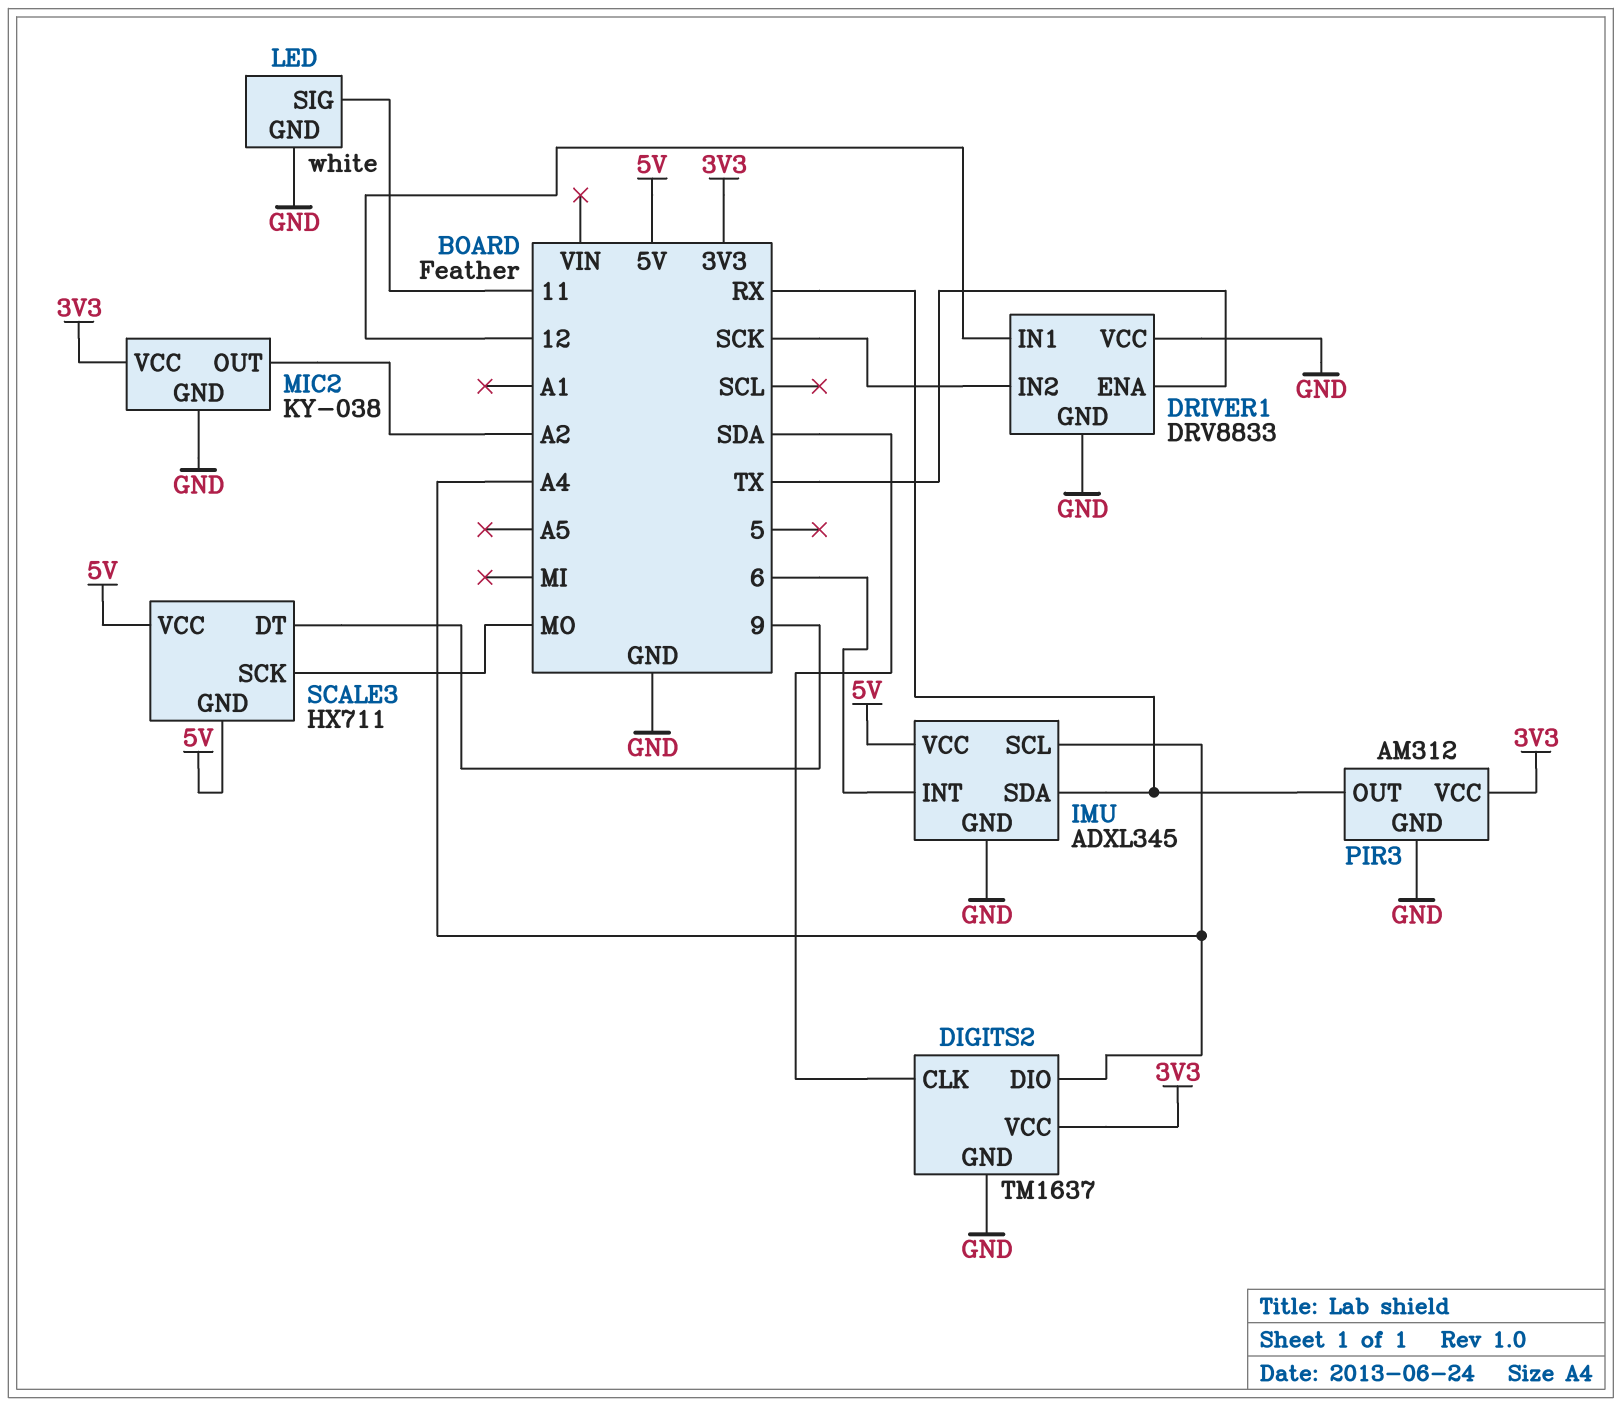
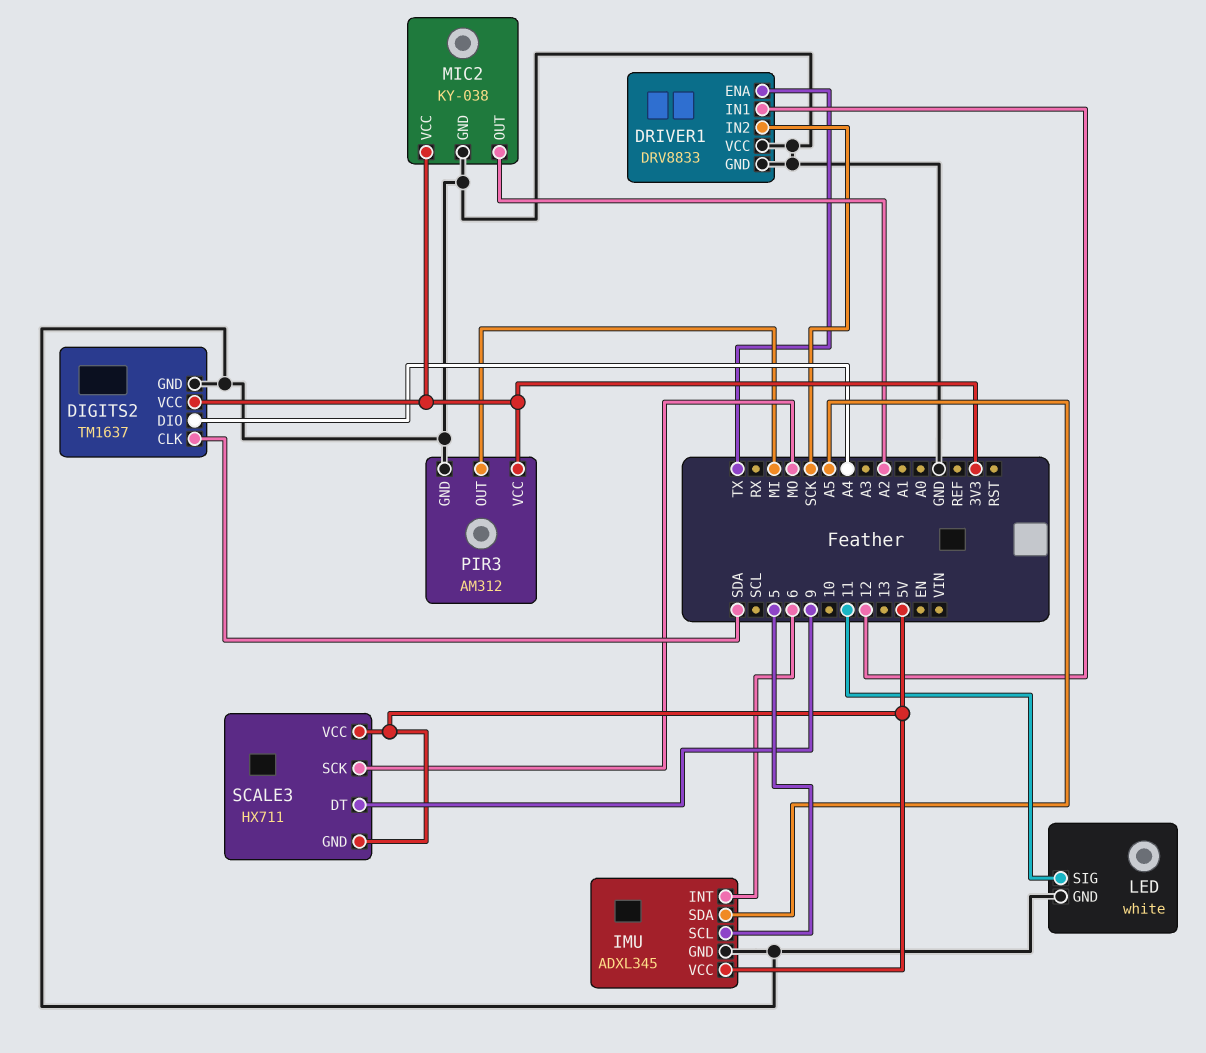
IMU pin SCL: A4 -> 5
IMU pin SDA: RX -> A5
PIR3 pin OUT: RX -> MI

